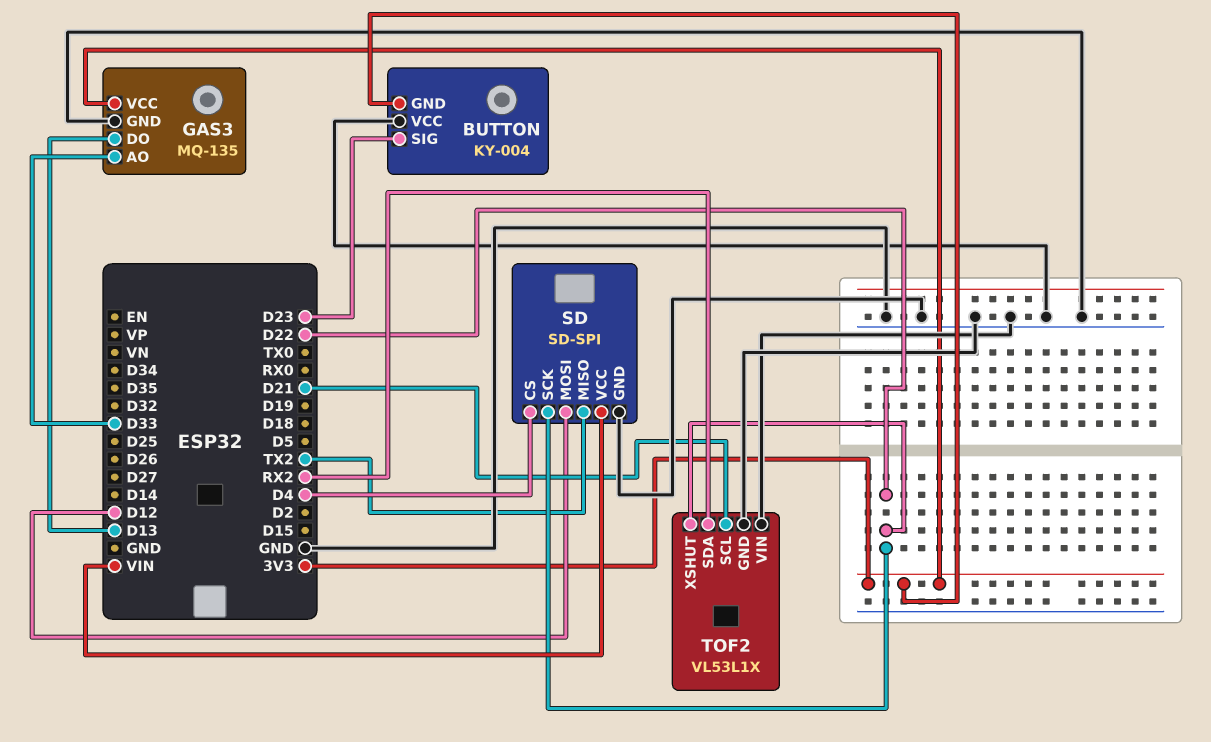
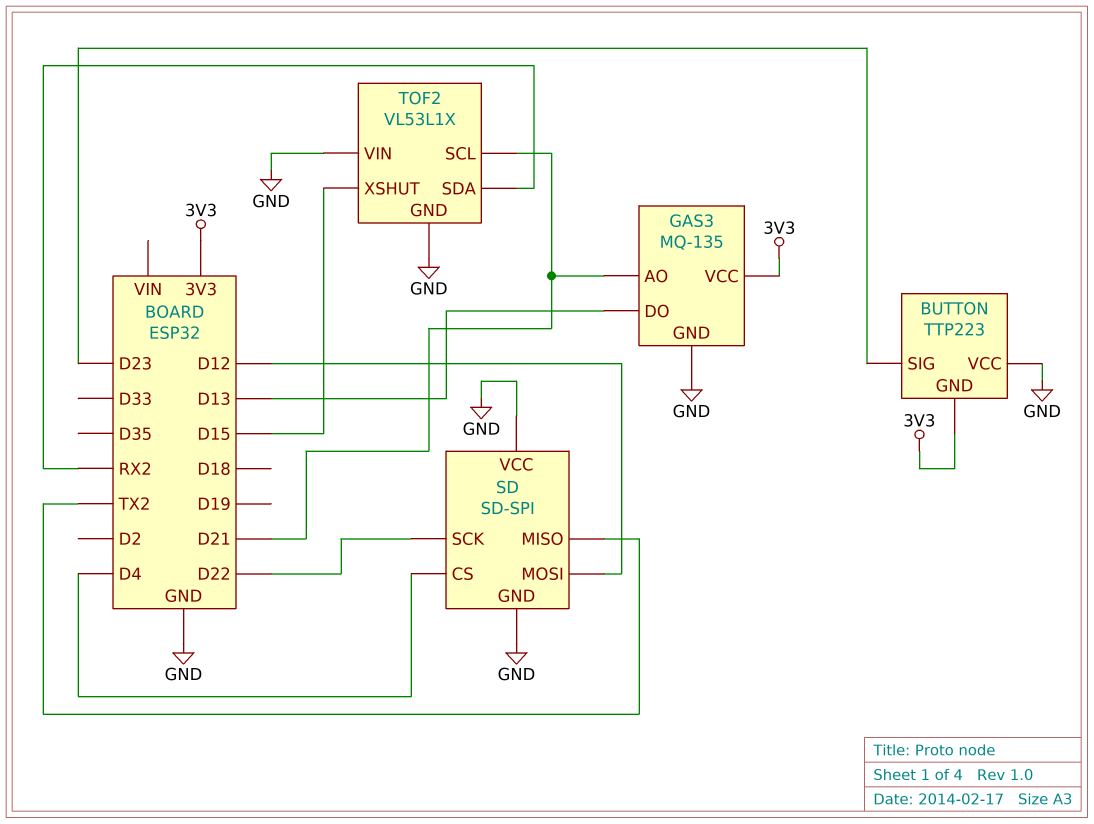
BUTTON: KY-004 -> TTP223
GAS3 pin AO: D33 -> D21
SD pin VCC: VIN -> GND
TOF2 pin XSHUT: D22 -> D15

